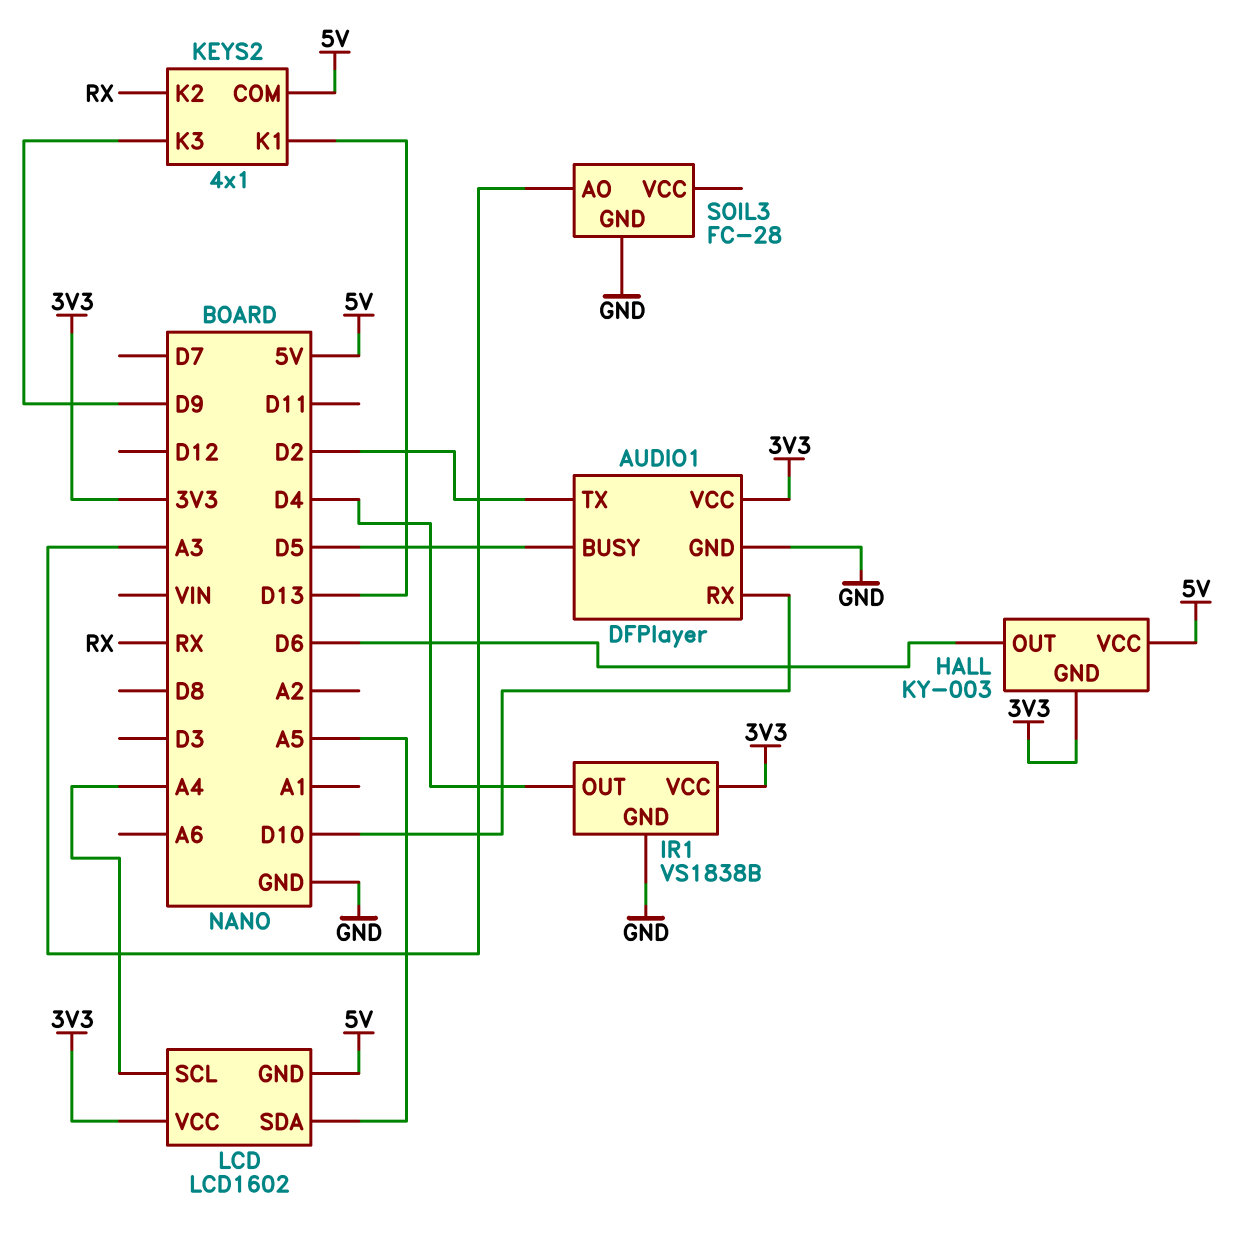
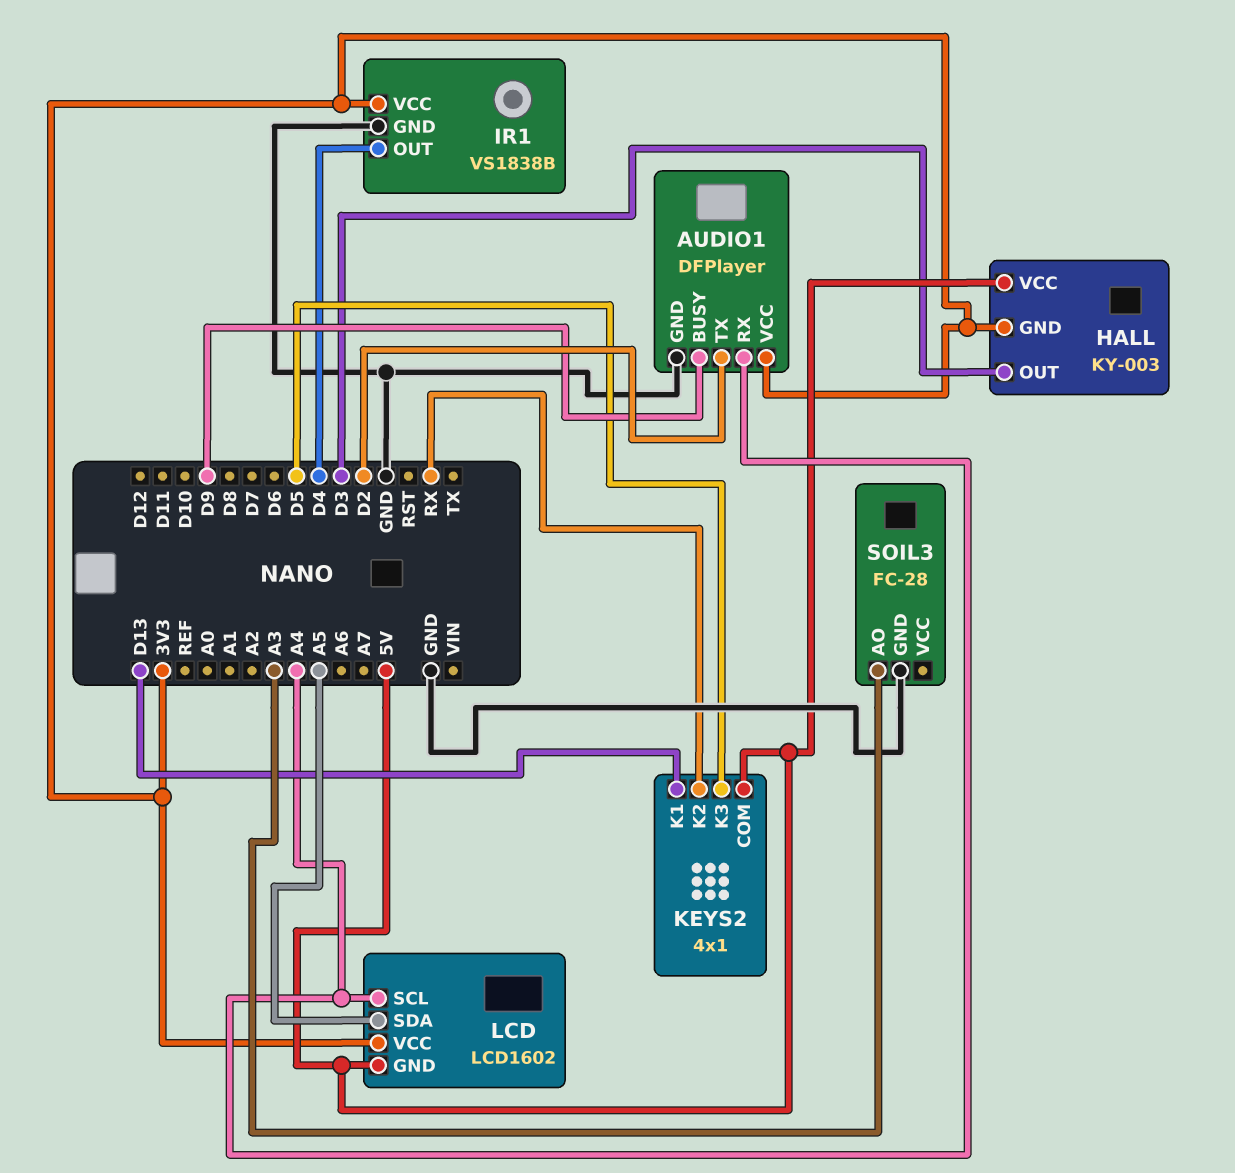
AUDIO1 pin BUSY: D5 -> D9
AUDIO1 pin RX: D10 -> A4
HALL pin OUT: D6 -> D3
KEYS2 pin K3: D9 -> D5

